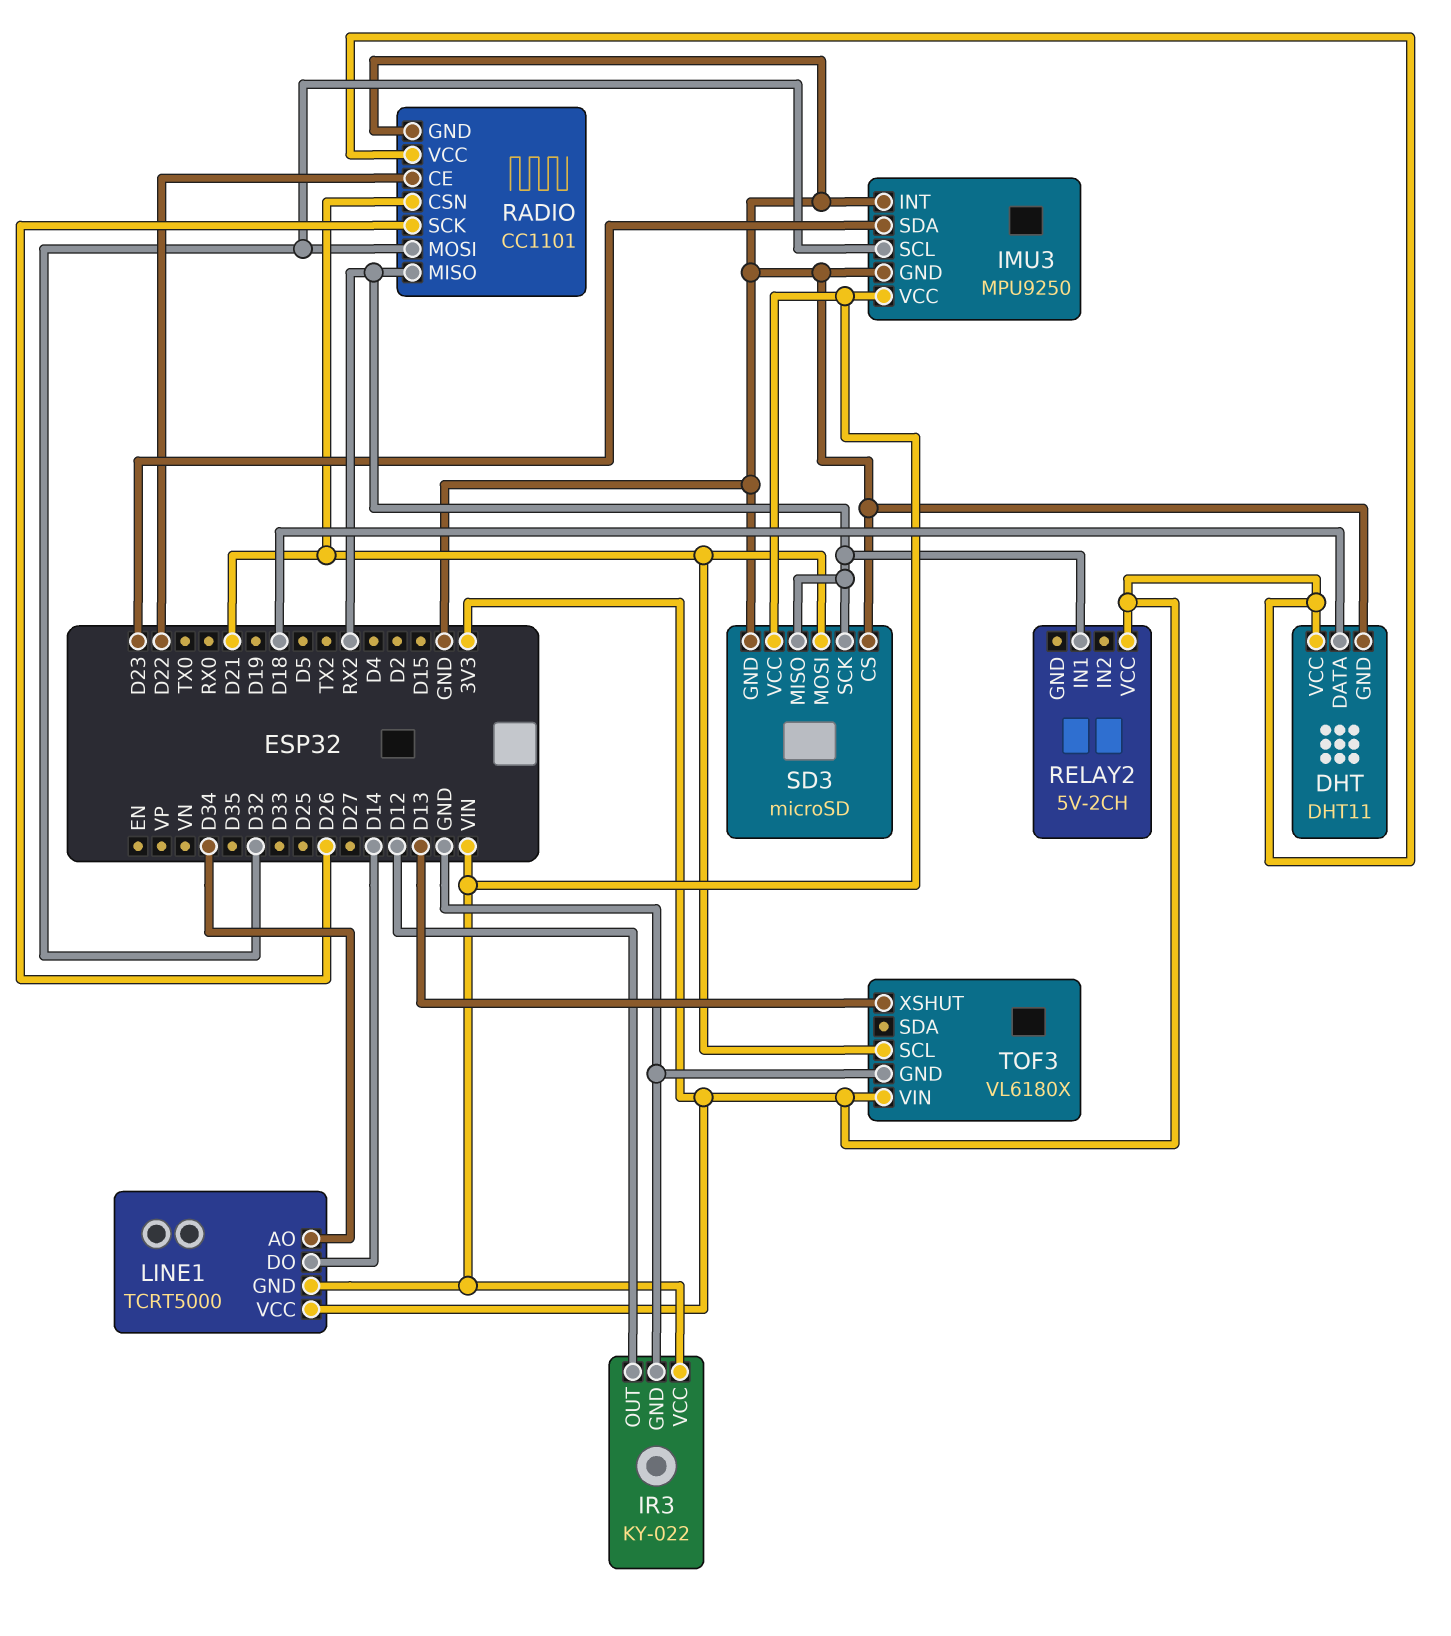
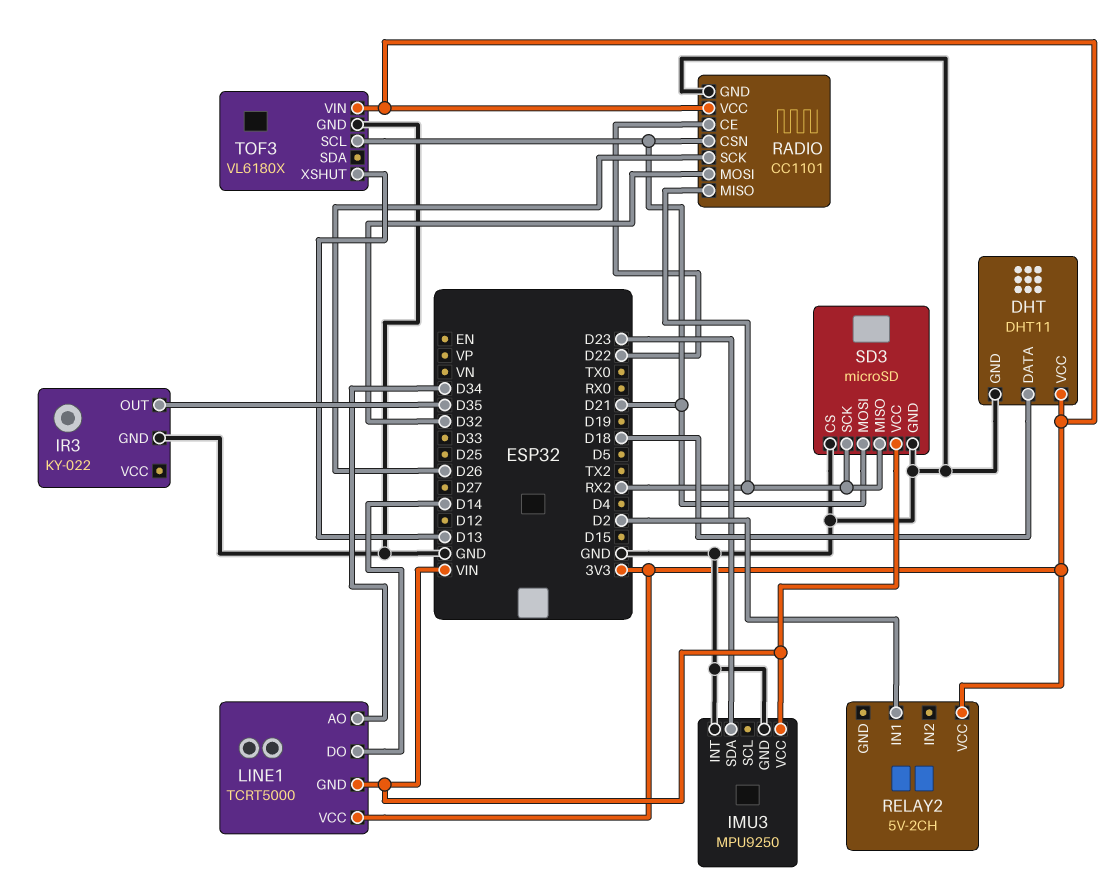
IMU3 pin SCL: D32 -> none
IR3 pin OUT: D12 -> D35
IR3 pin VCC: VIN -> none
RELAY2 pin IN1: RX2 -> D2

